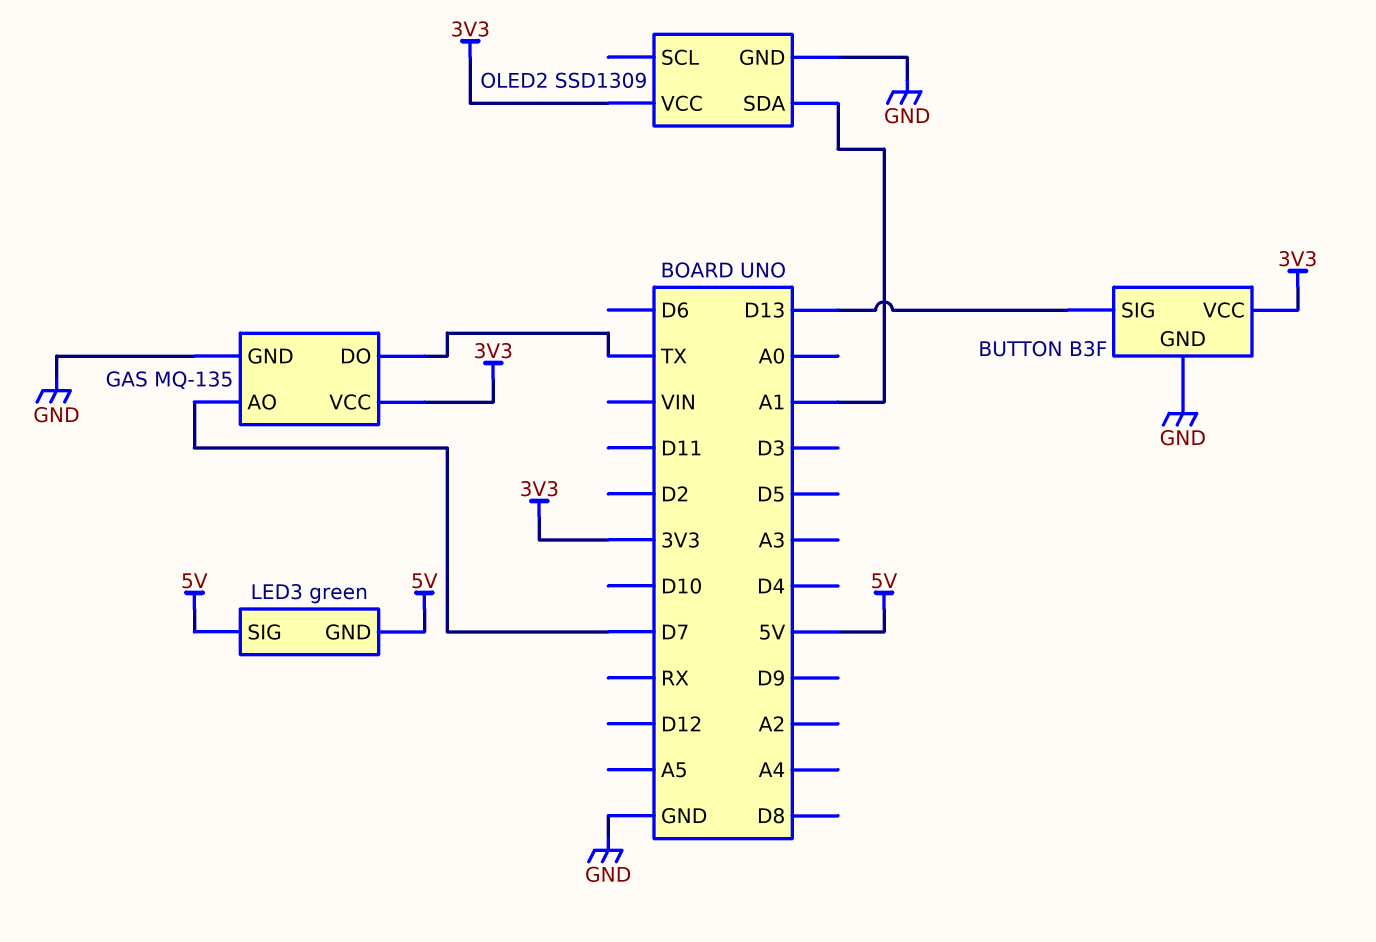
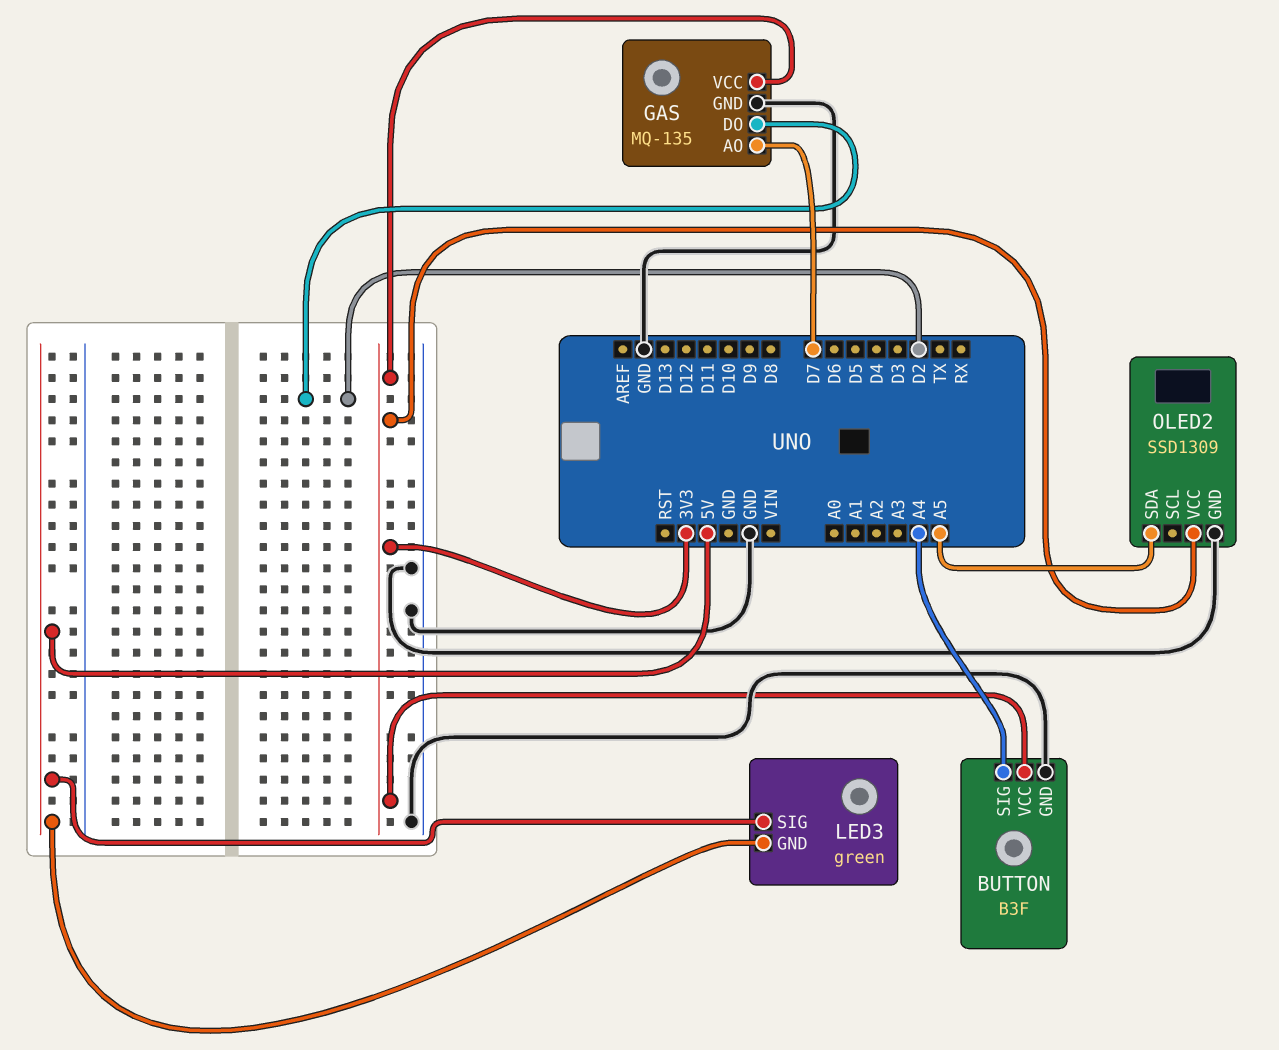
BUTTON pin SIG: D13 -> A4
GAS pin DO: TX -> D2
OLED2 pin SDA: A1 -> A5

